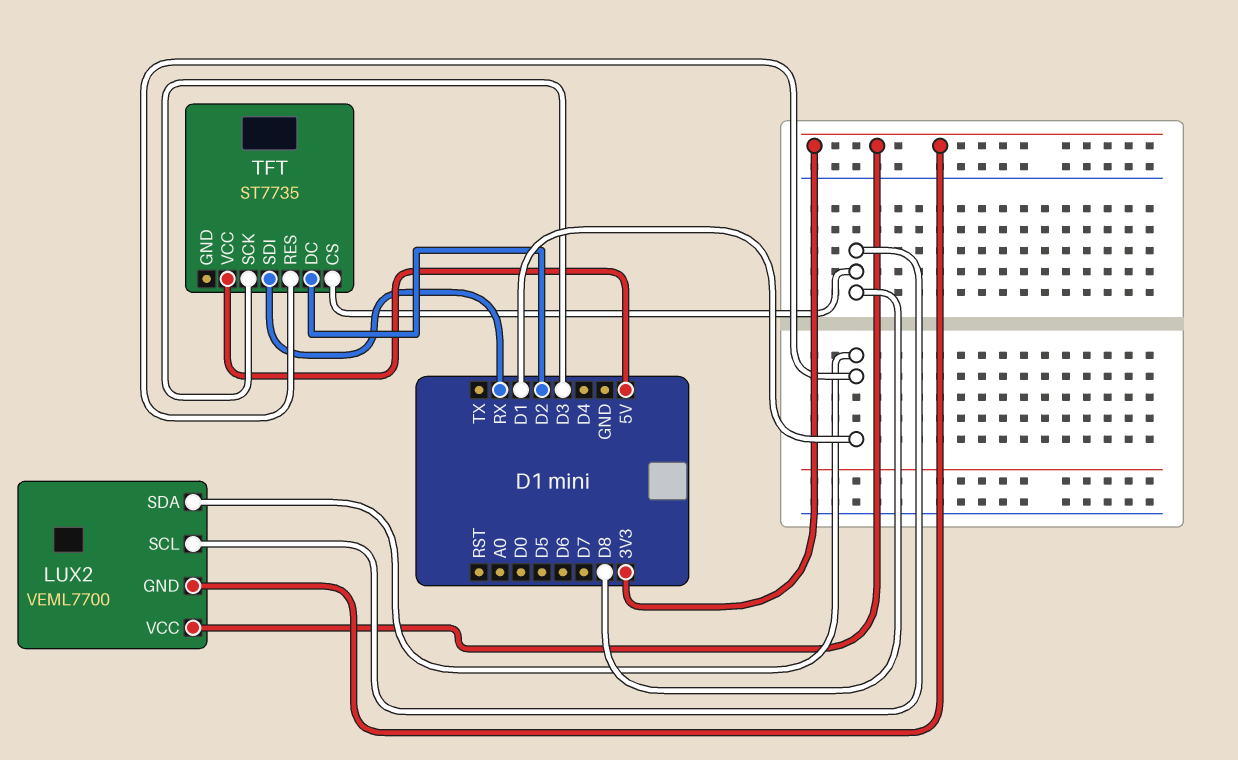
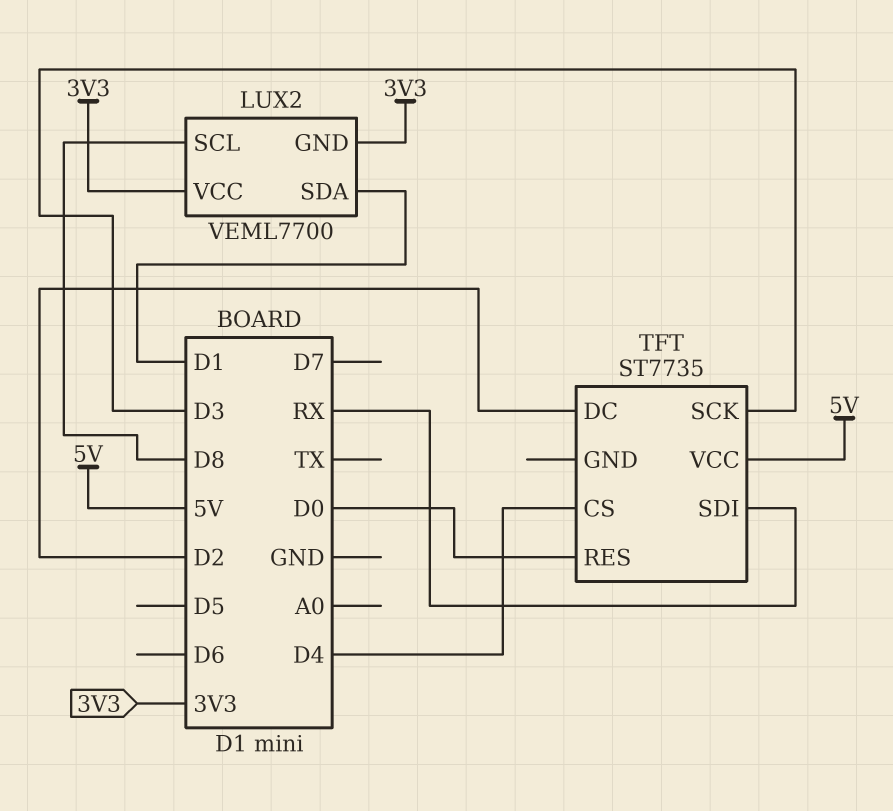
TFT pin CS: D8 -> D4
TFT pin RES: D1 -> D0

